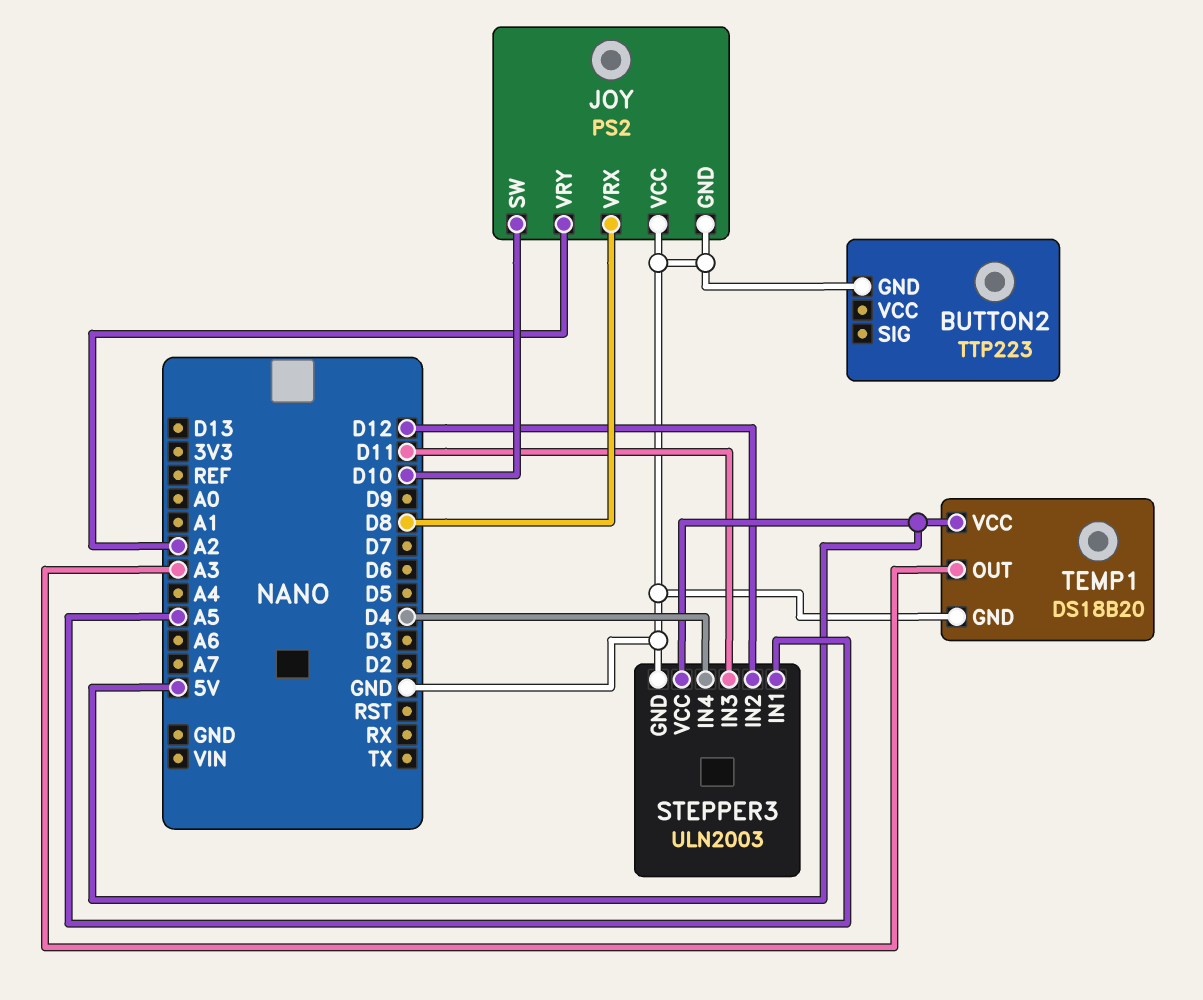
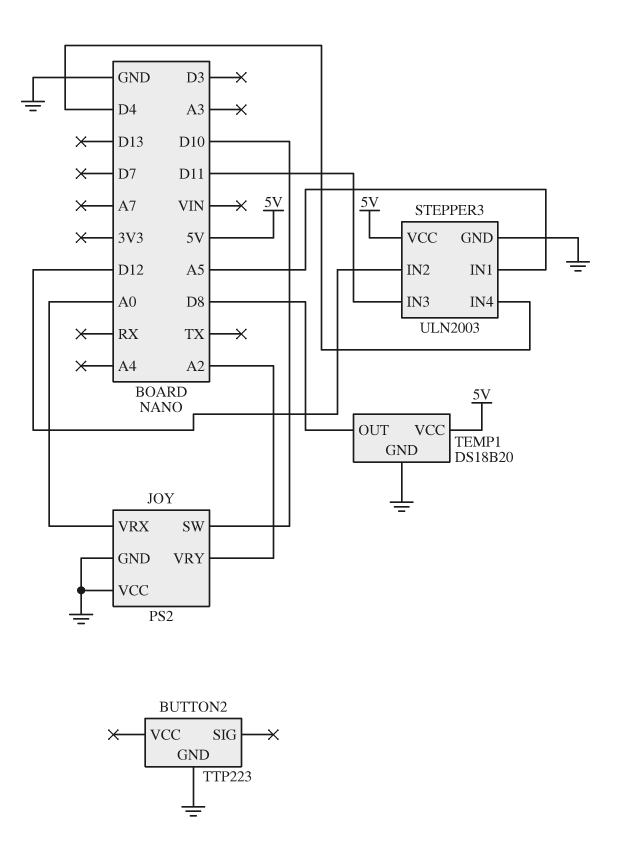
JOY pin VRX: D8 -> A0
TEMP1 pin OUT: A3 -> D8

